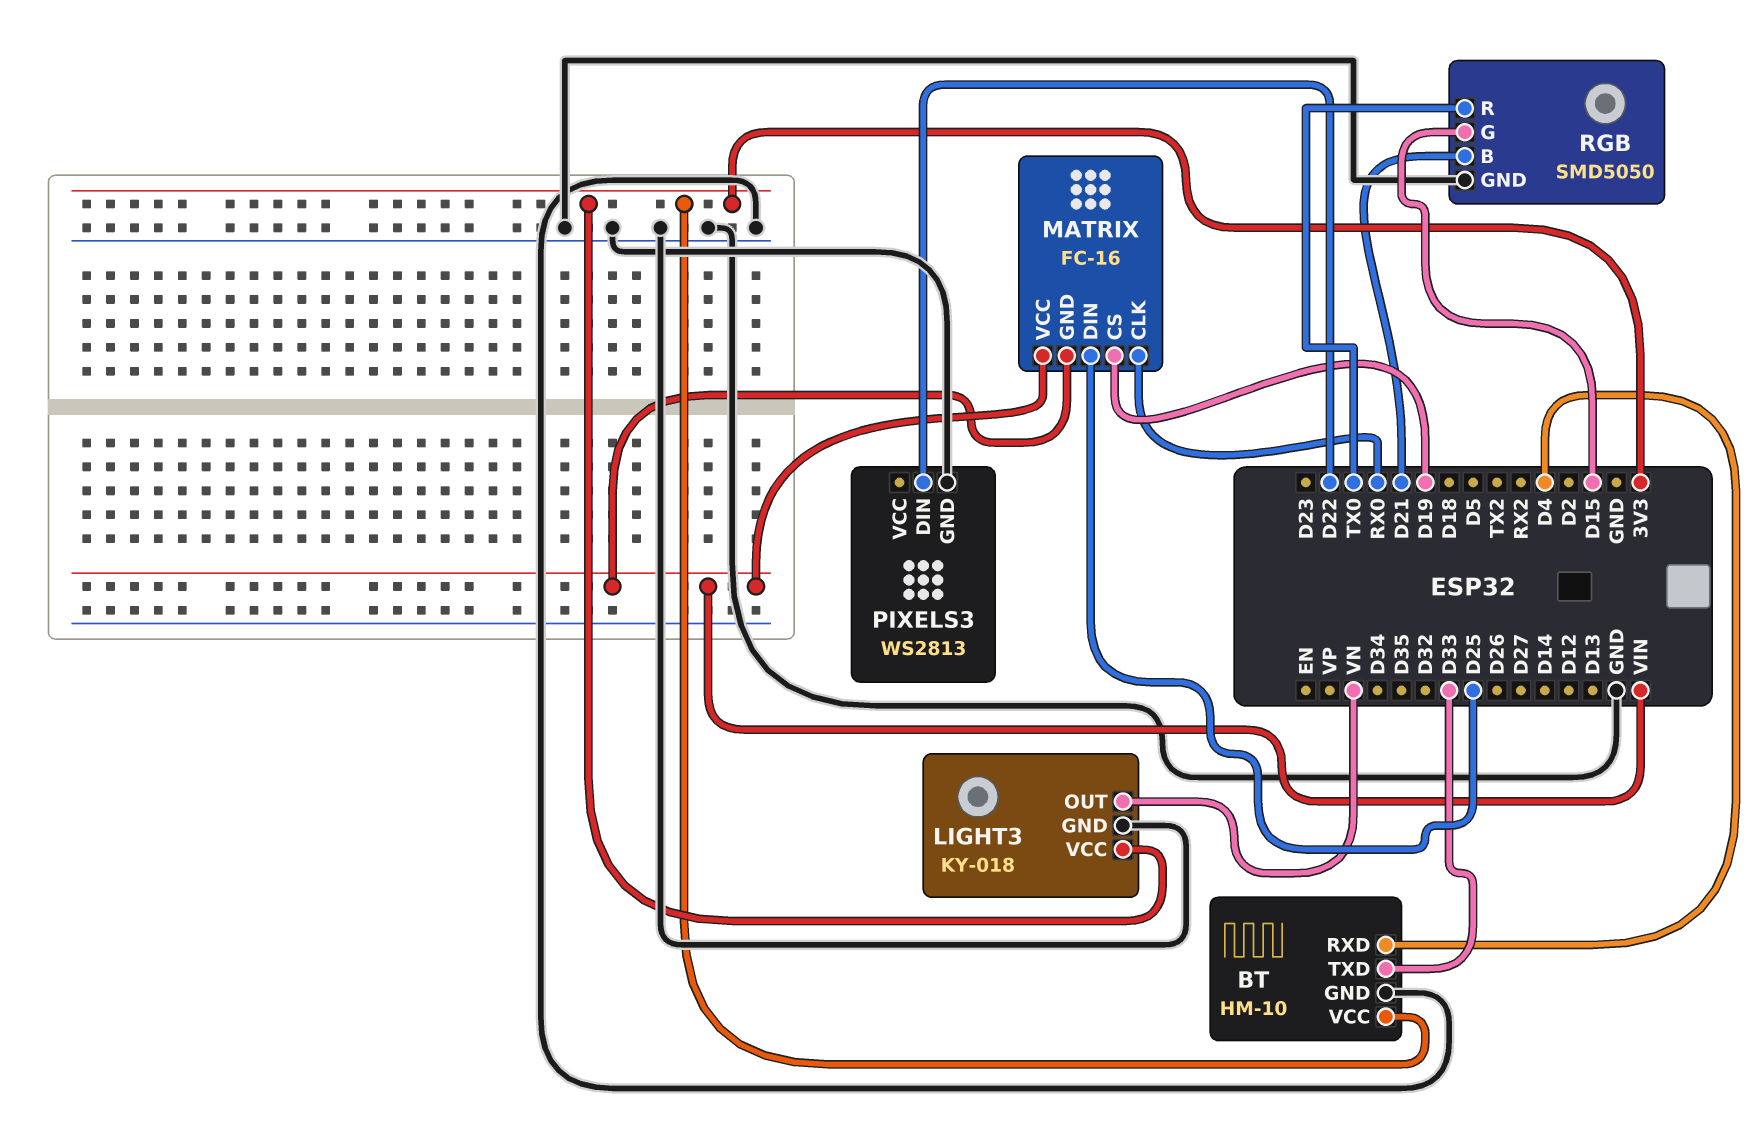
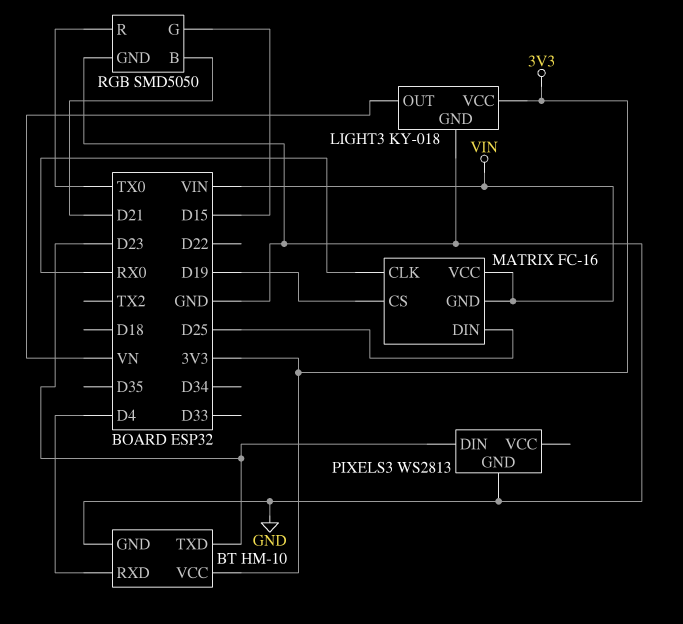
BT pin TXD: D33 -> D23
PIXELS3 pin DIN: D22 -> D23

